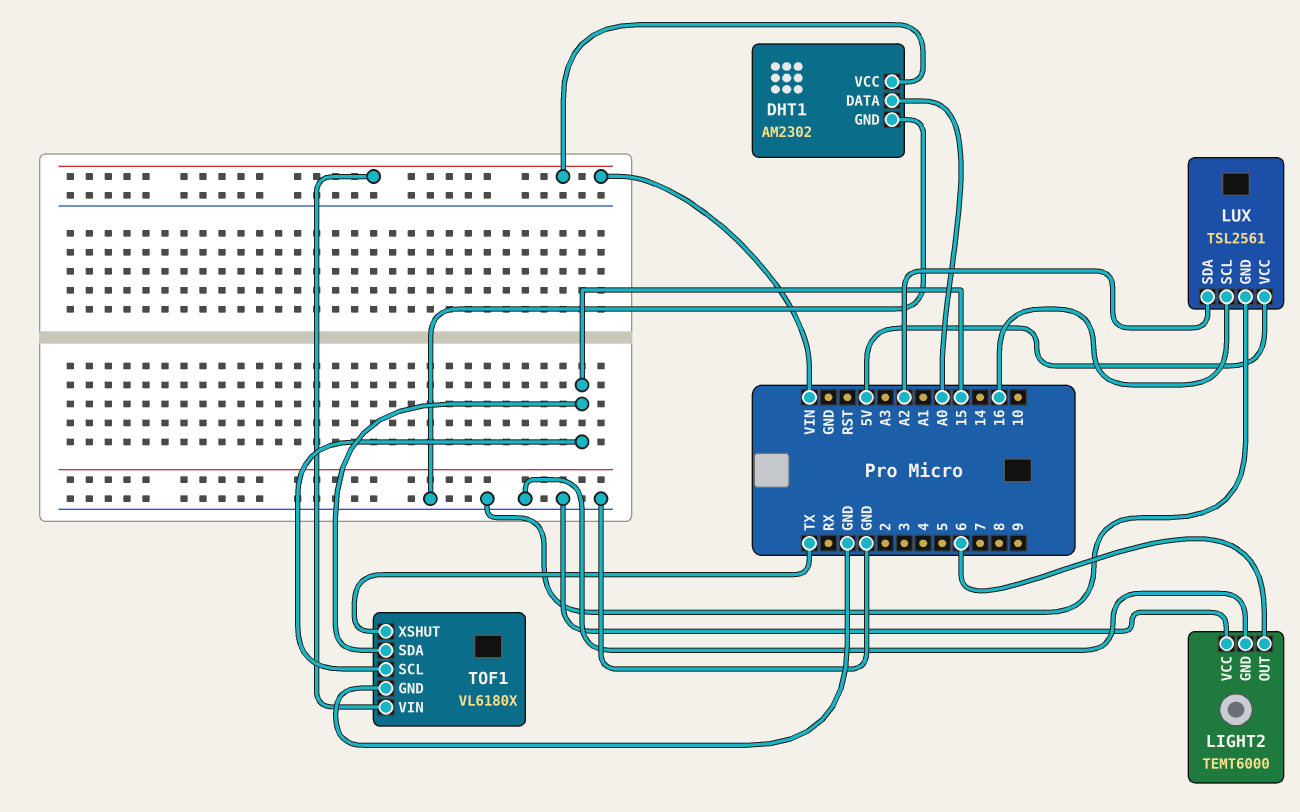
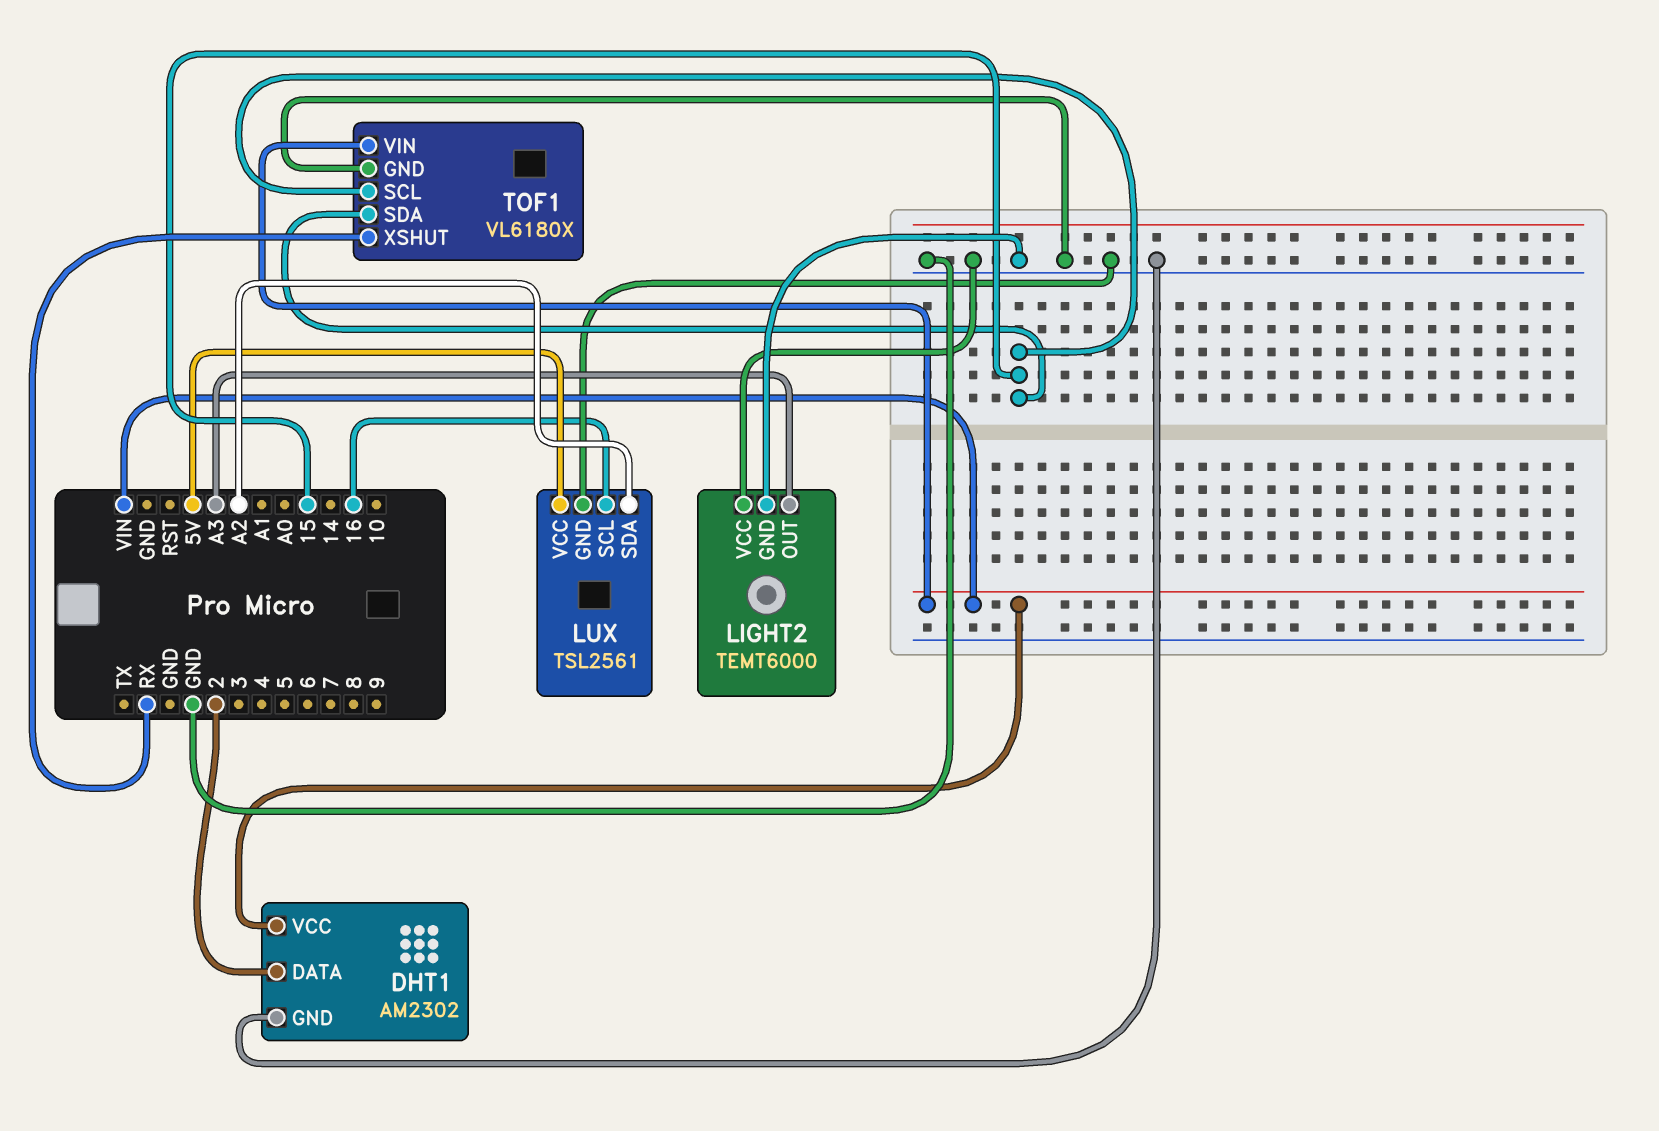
DHT1 pin DATA: A0 -> 2
LIGHT2 pin OUT: 6 -> A3
TOF1 pin XSHUT: TX -> RX

